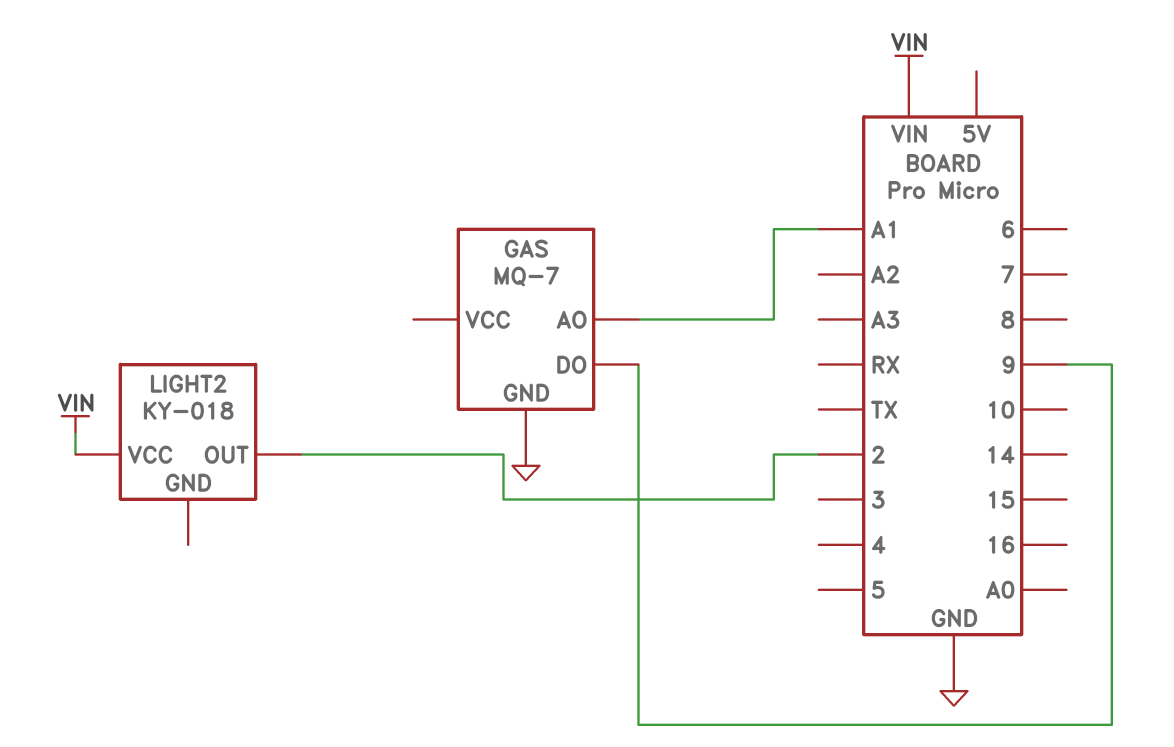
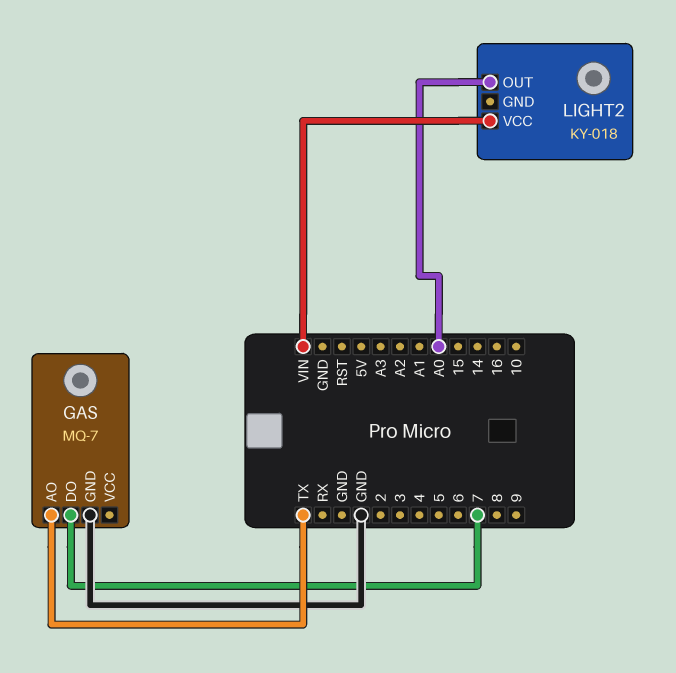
GAS pin AO: A1 -> TX
GAS pin DO: 9 -> 7
LIGHT2 pin OUT: 2 -> A0

